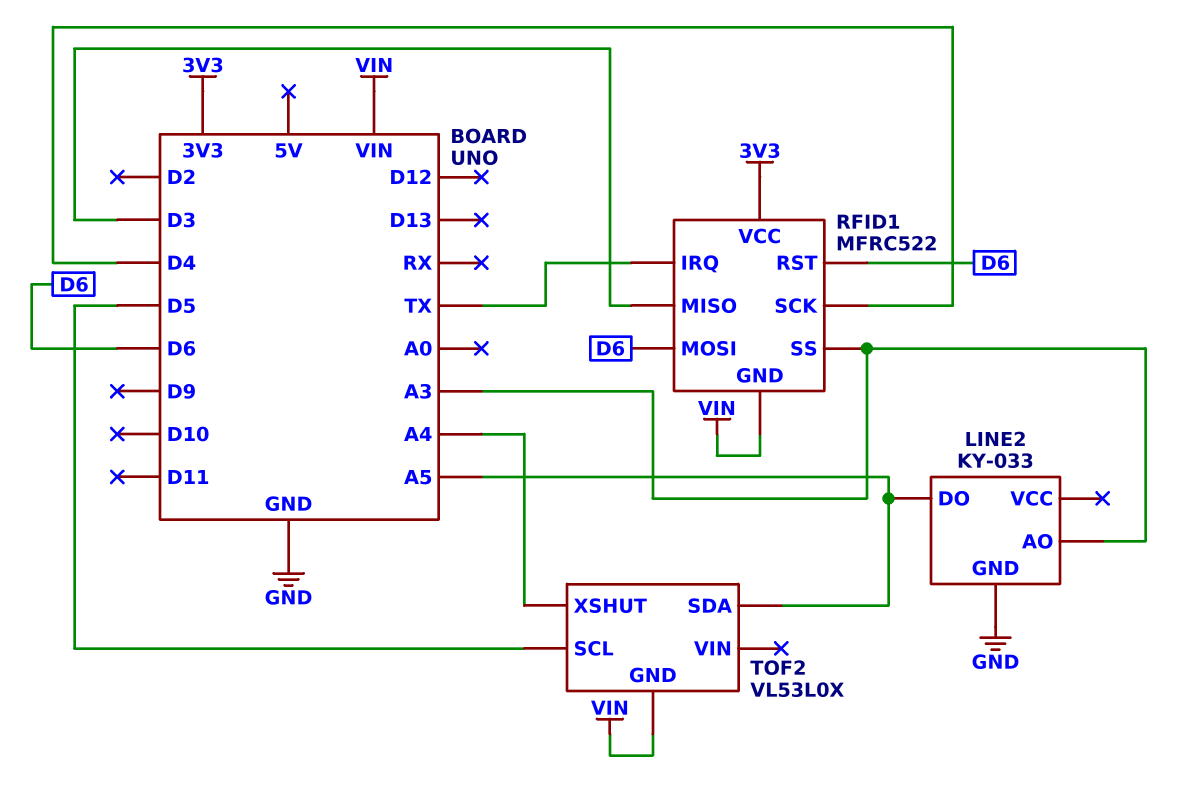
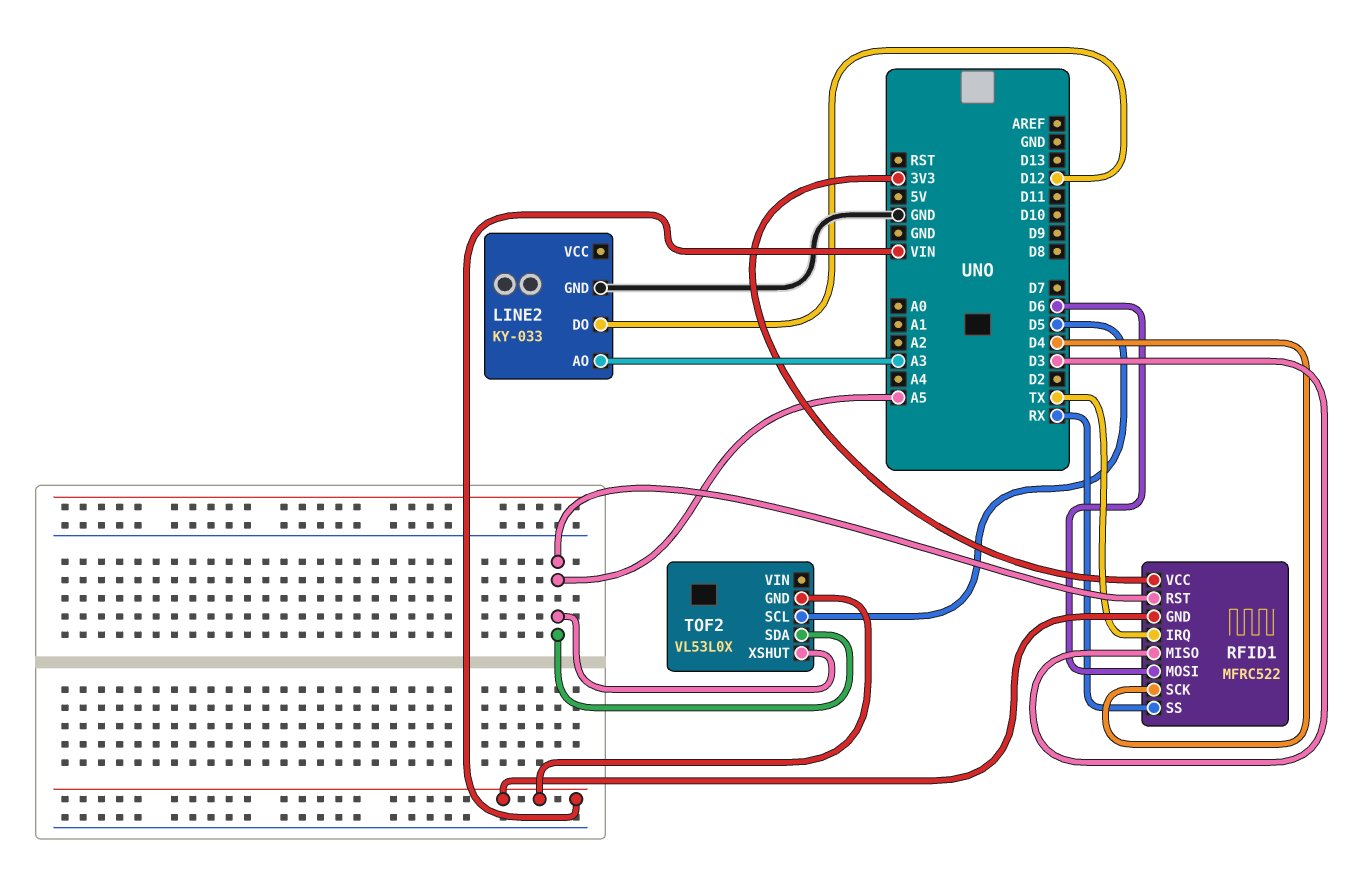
LINE2 pin DO: A5 -> D12
RFID1 pin RST: D6 -> A5
RFID1 pin SS: A3 -> RX
TOF2 pin XSHUT: A4 -> A5

